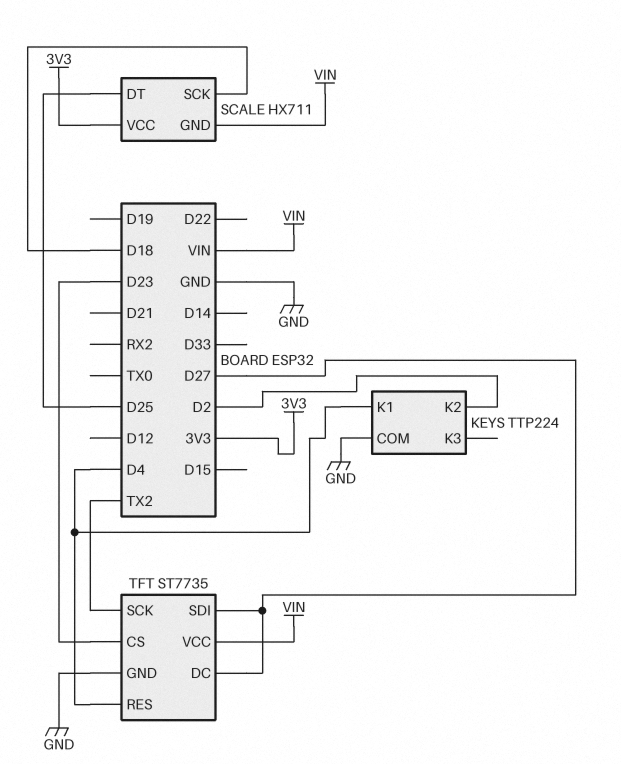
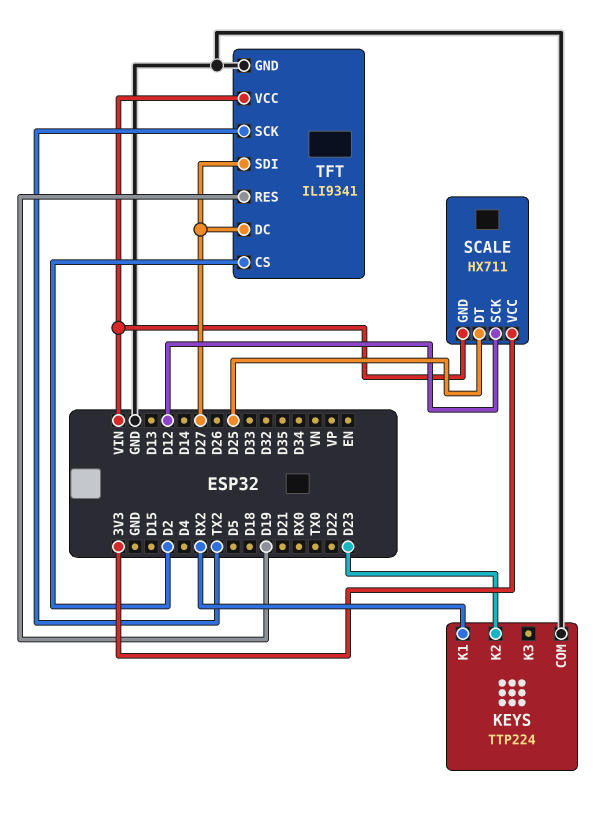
KEYS pin K1: D4 -> RX2
KEYS pin K2: D2 -> D23
SCALE pin SCK: D18 -> D12
TFT: ST7735 -> ILI9341
TFT pin CS: D23 -> D2
TFT pin RES: D4 -> D19

